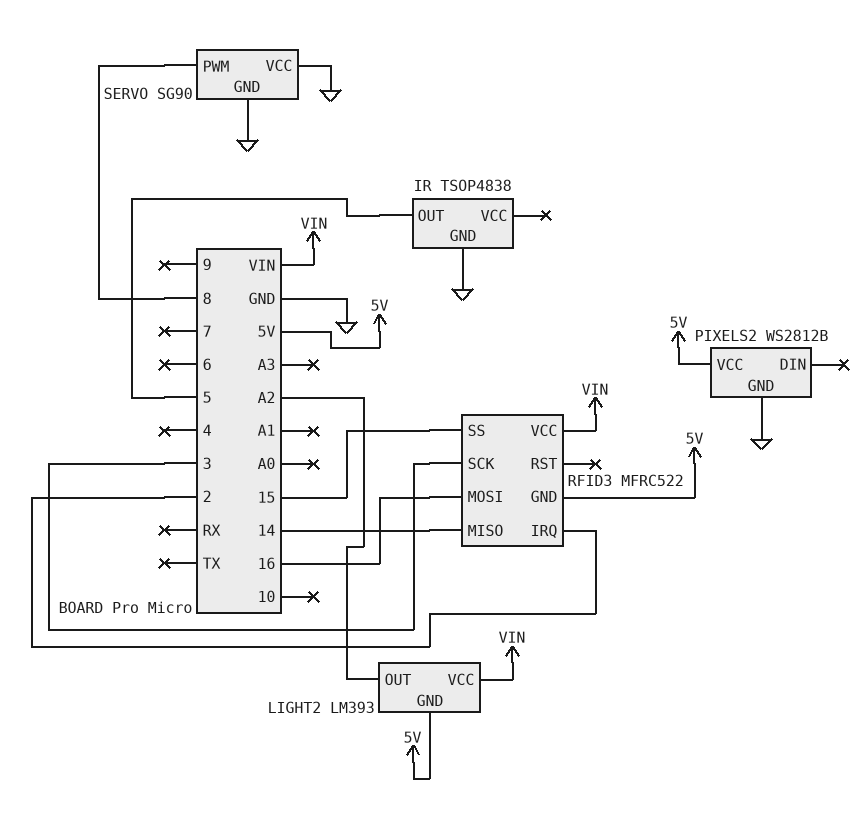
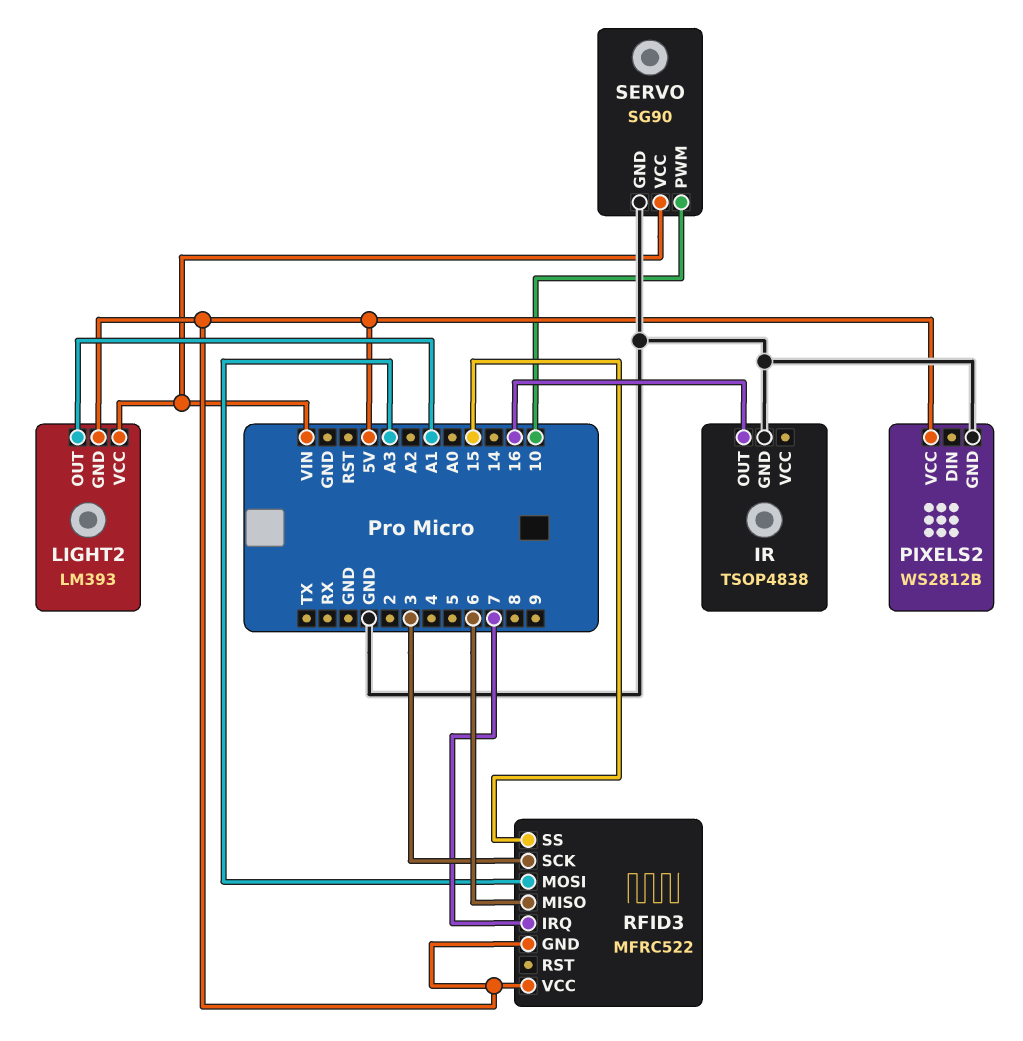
IR pin OUT: 5 -> 16
LIGHT2 pin OUT: A2 -> A1
RFID3 pin IRQ: 2 -> 7
RFID3 pin MISO: 14 -> 6
RFID3 pin MOSI: 16 -> A3
RFID3 pin VCC: VIN -> 5V
SERVO pin PWM: 8 -> 10
SERVO pin VCC: GND -> VIN

